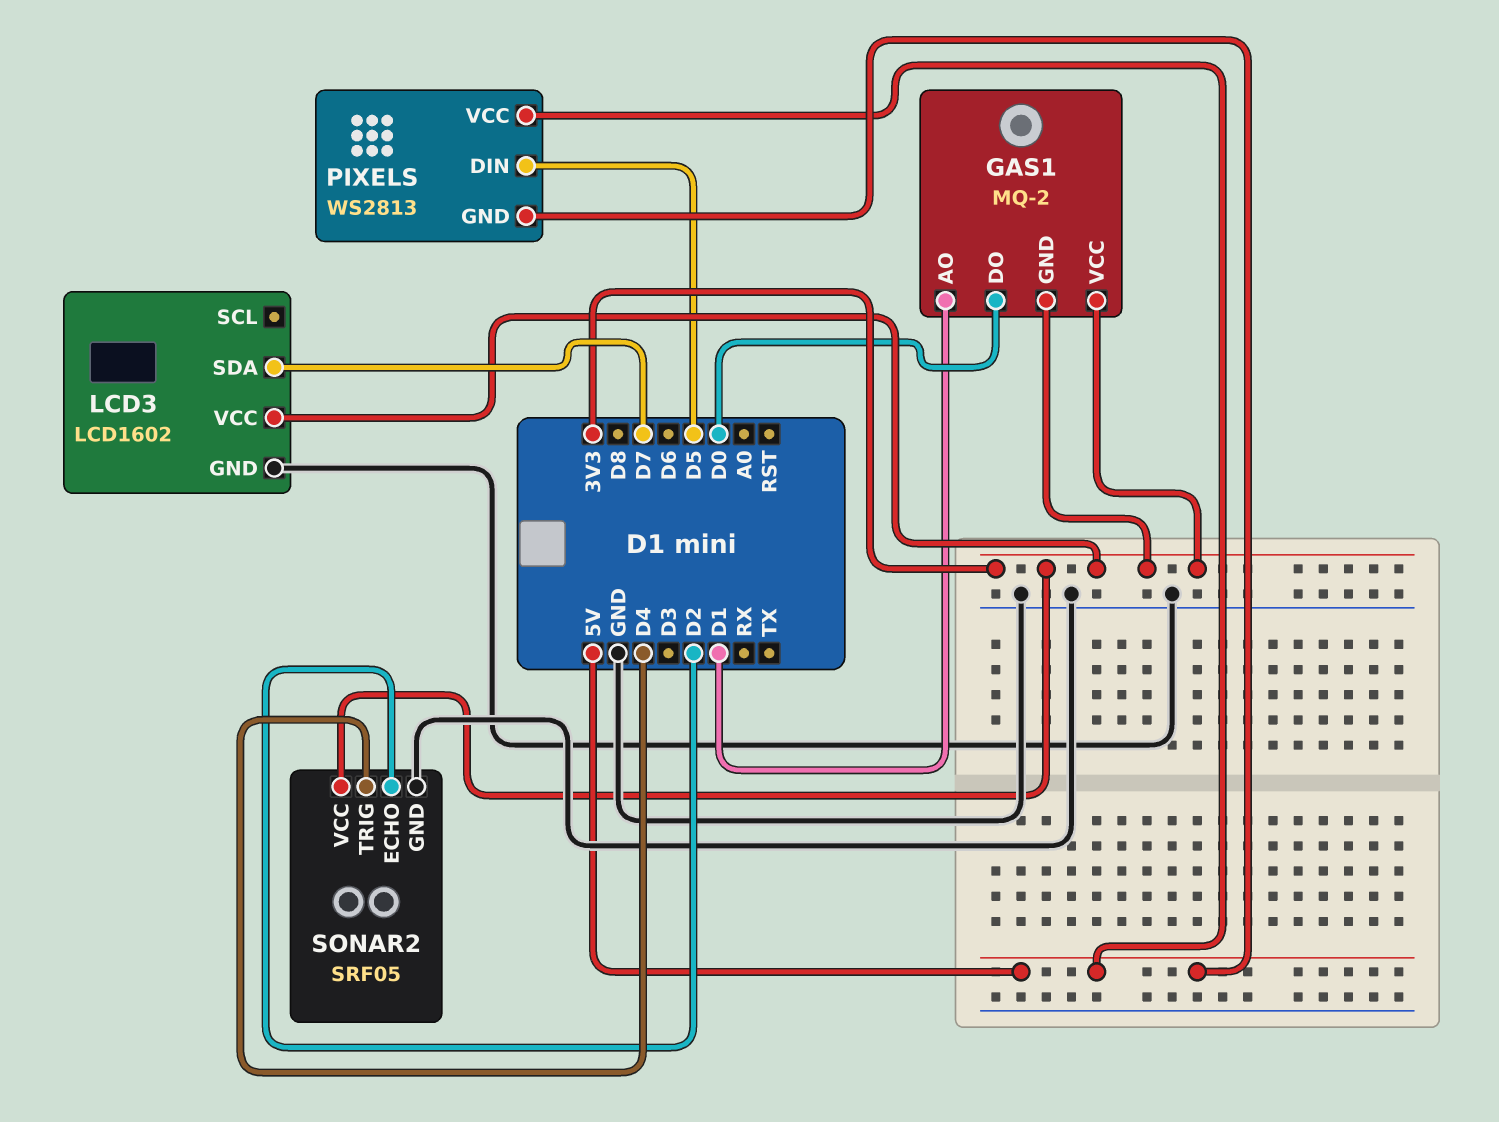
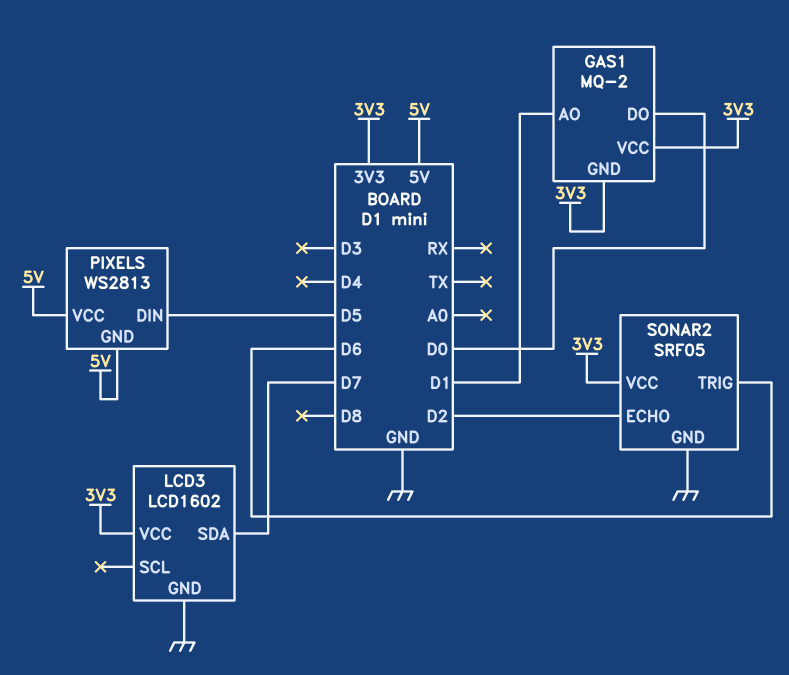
SONAR2 pin TRIG: D4 -> D6

